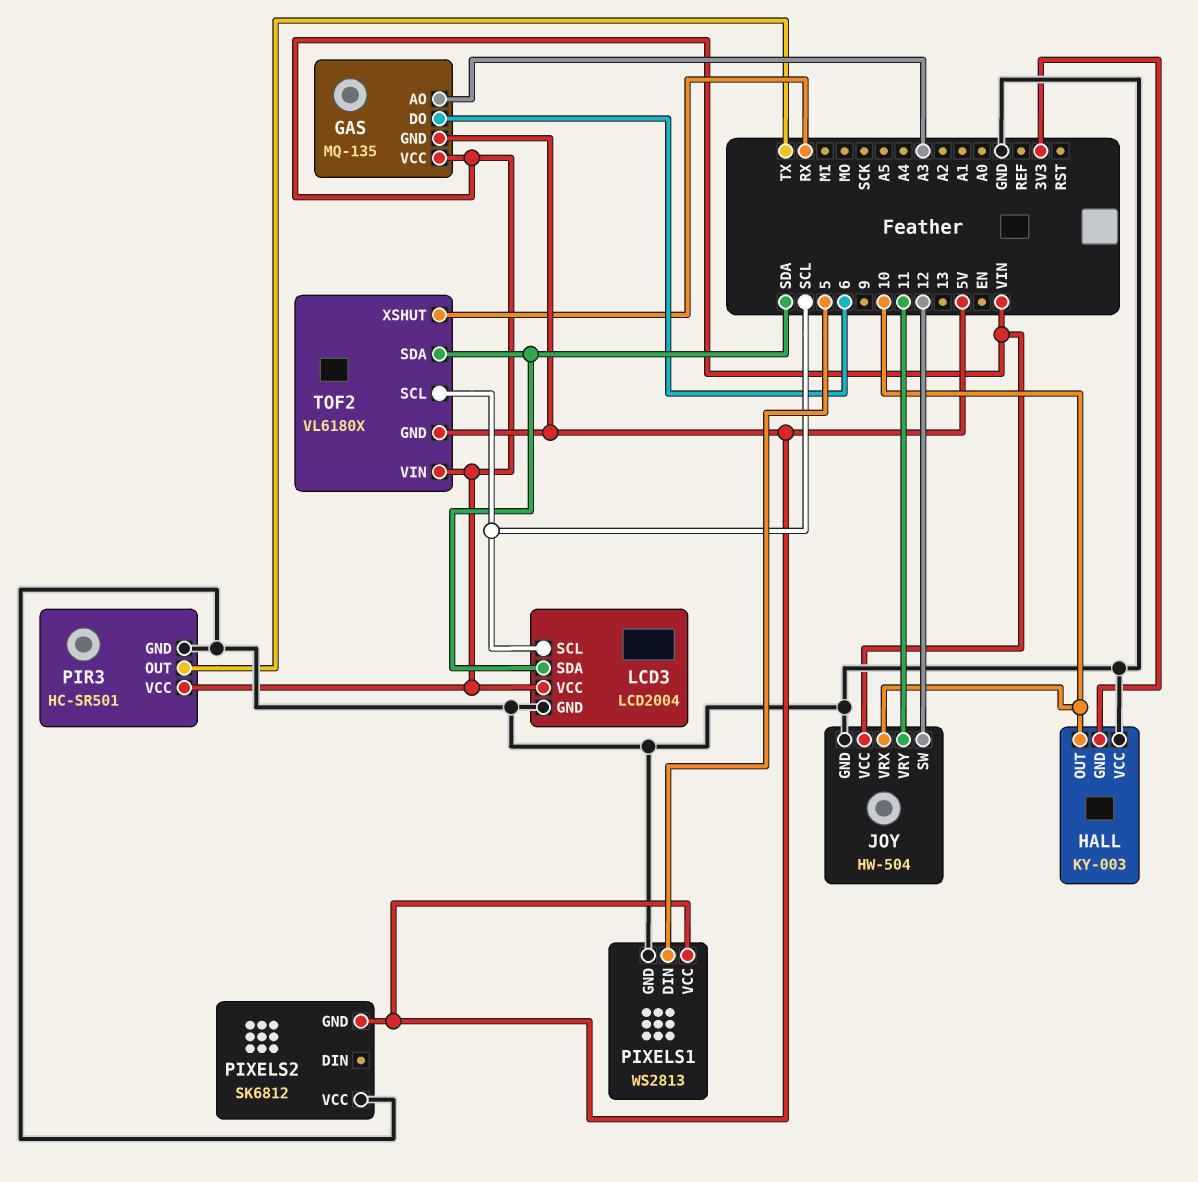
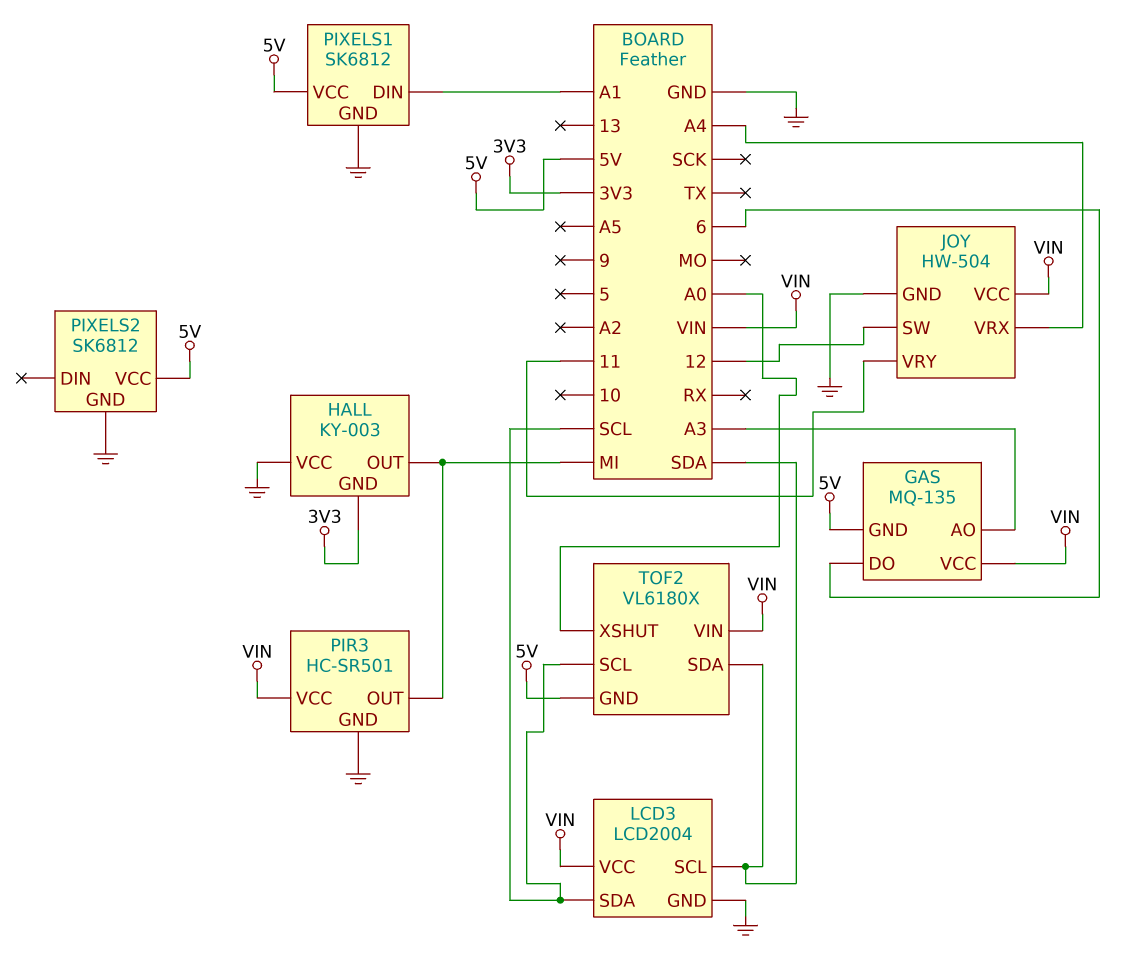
HALL pin OUT: 10 -> MI
JOY pin VRX: 10 -> A4
LCD3 pin SCL: SCL -> SDA
LCD3 pin SDA: SDA -> SCL
PIR3 pin OUT: TX -> MI
PIXELS1: WS2813 -> SK6812
PIXELS1 pin DIN: 5 -> A1
PIXELS2 pin GND: 5V -> GND
PIXELS2 pin VCC: GND -> 5V
TOF2 pin XSHUT: RX -> A0

